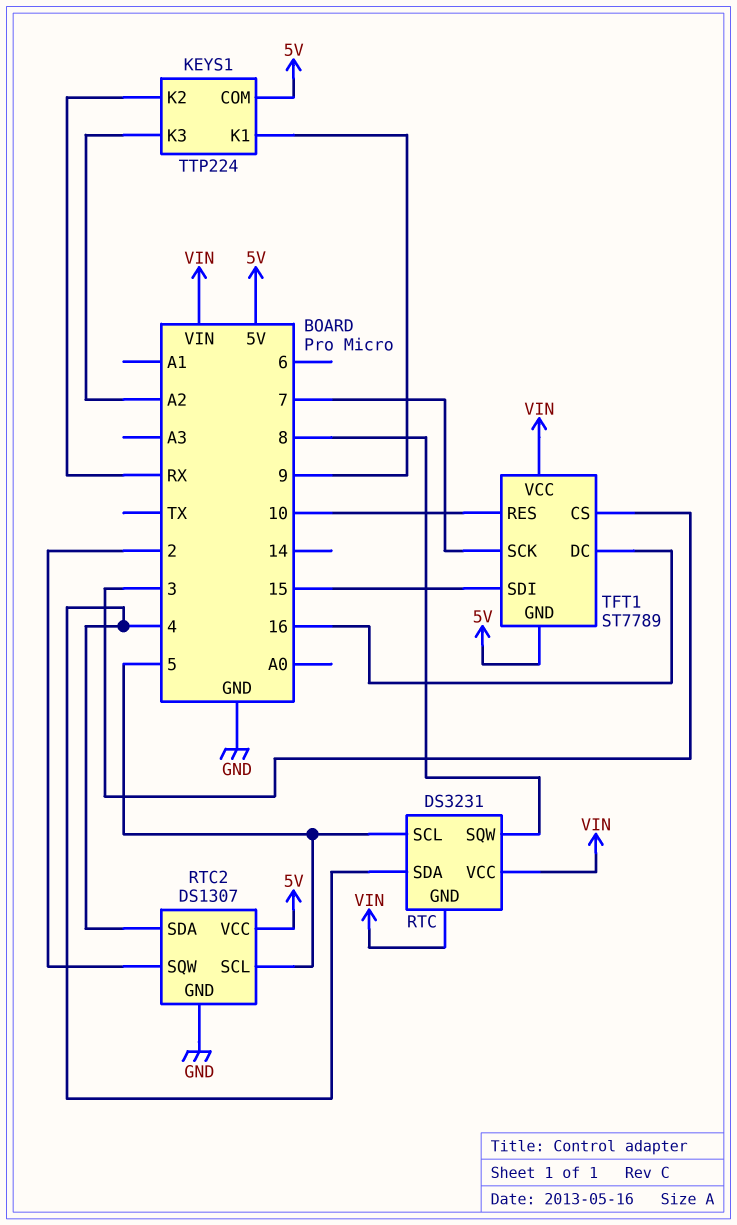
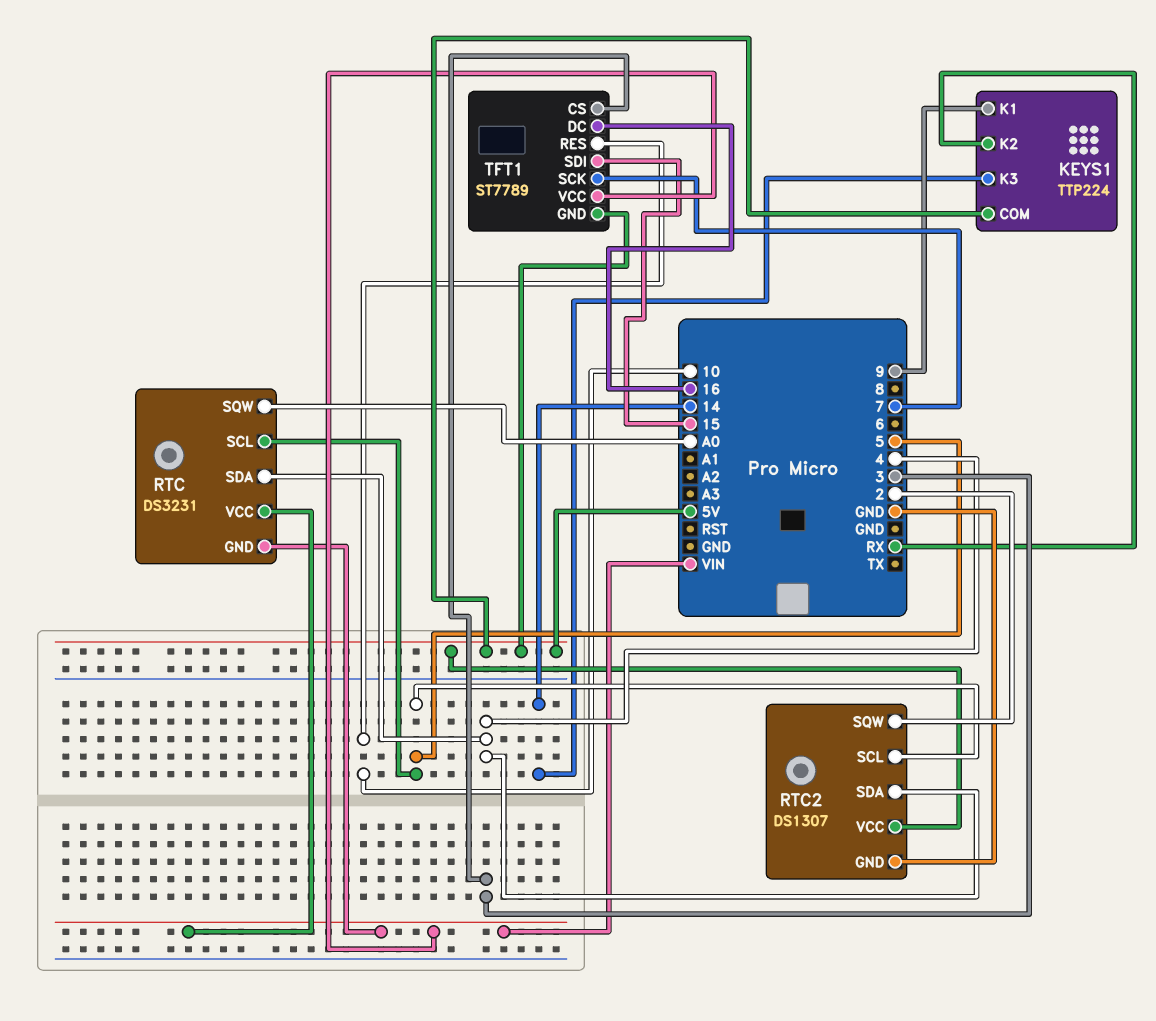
KEYS1 pin K3: A2 -> 14
RTC pin SQW: 8 -> A0

